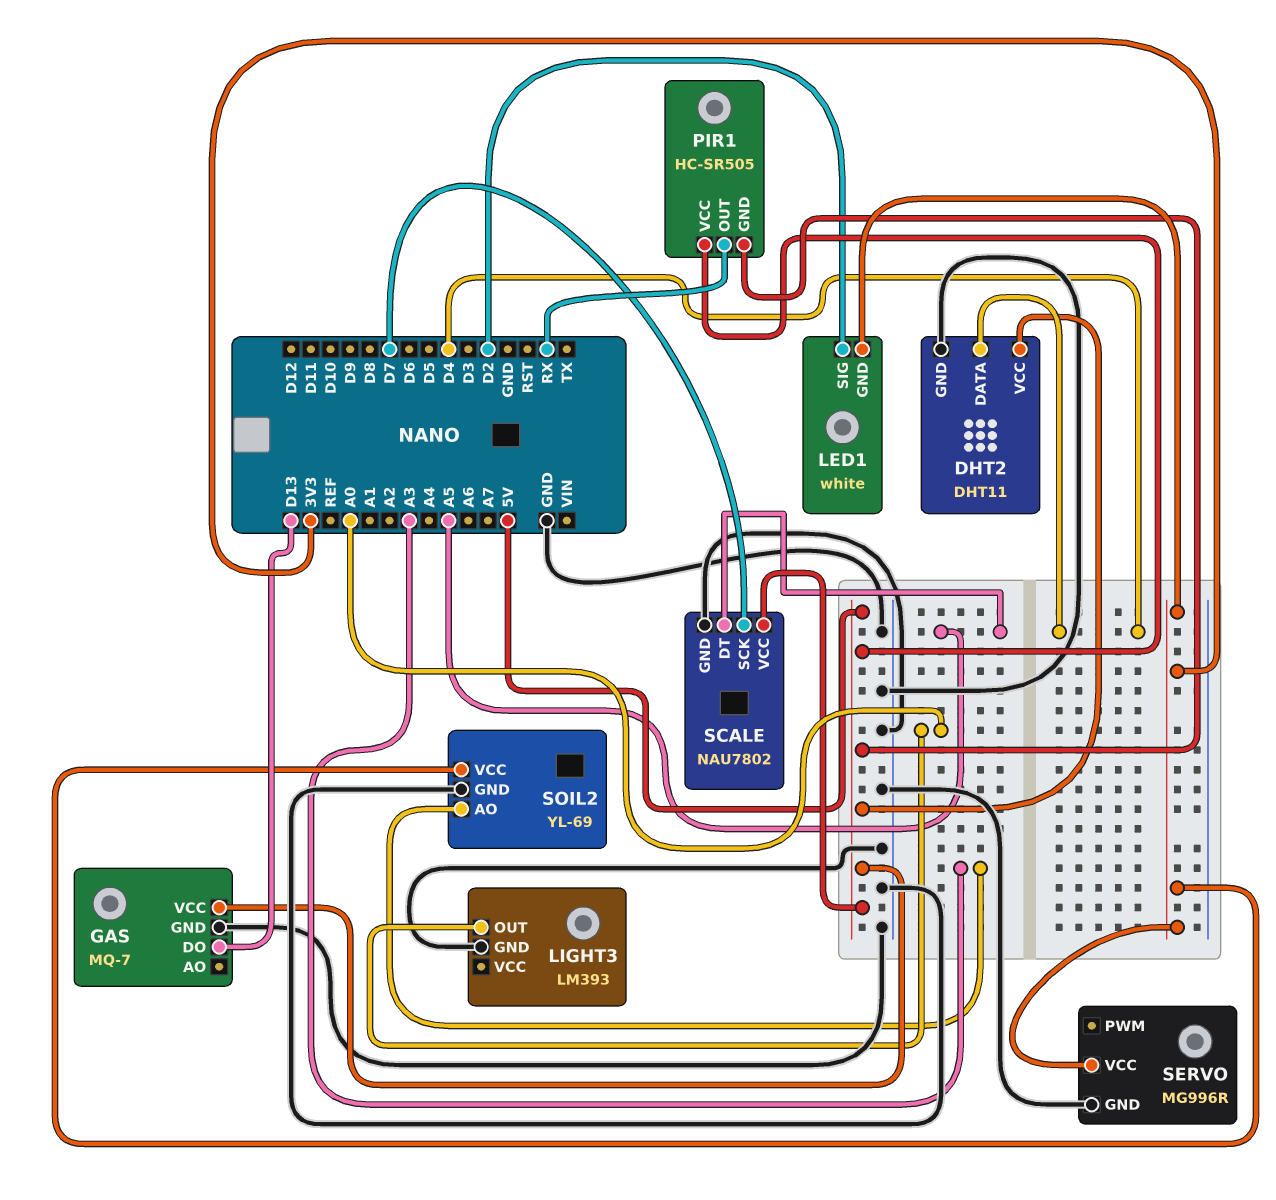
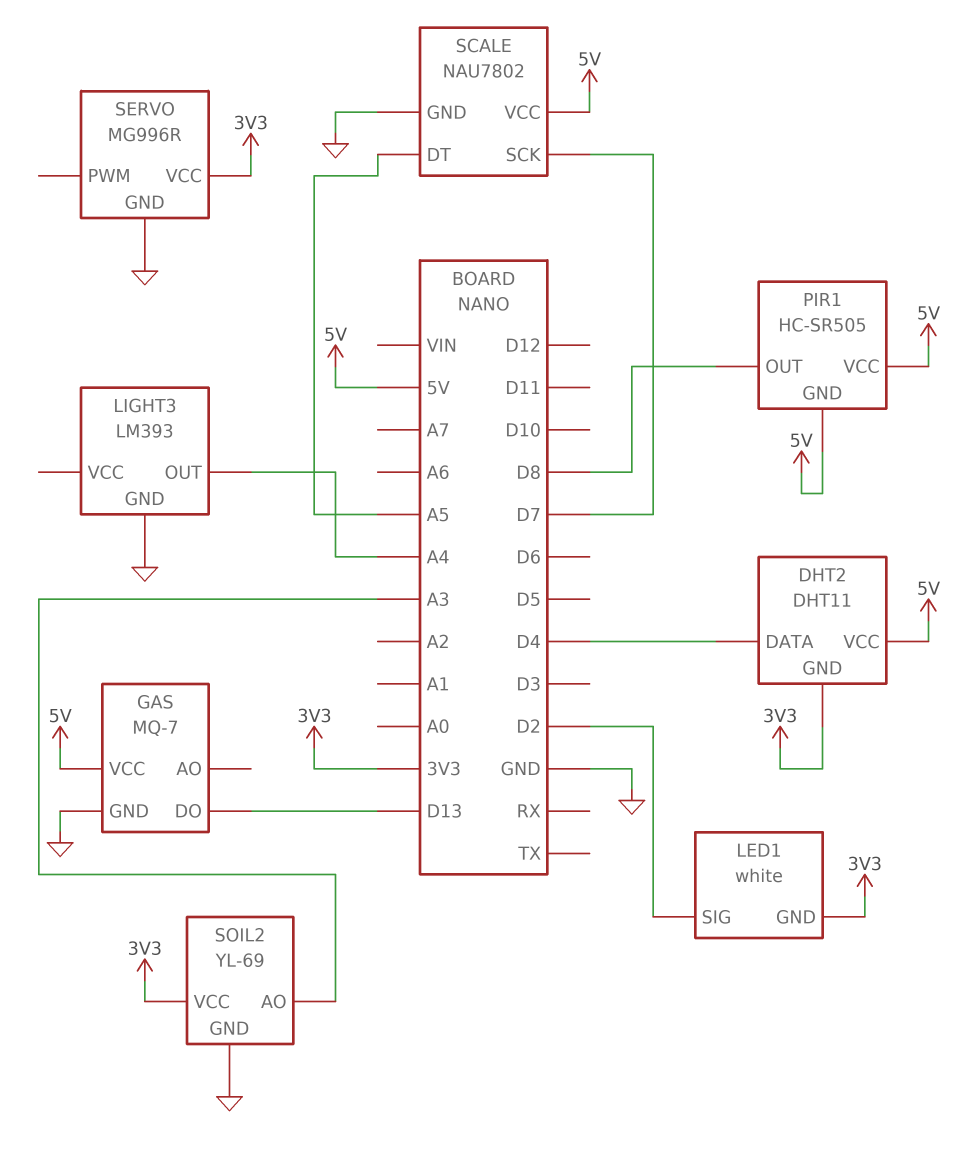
DHT2 pin GND: GND -> 3V3
LIGHT3 pin OUT: A0 -> A4
PIR1 pin OUT: RX -> D8

